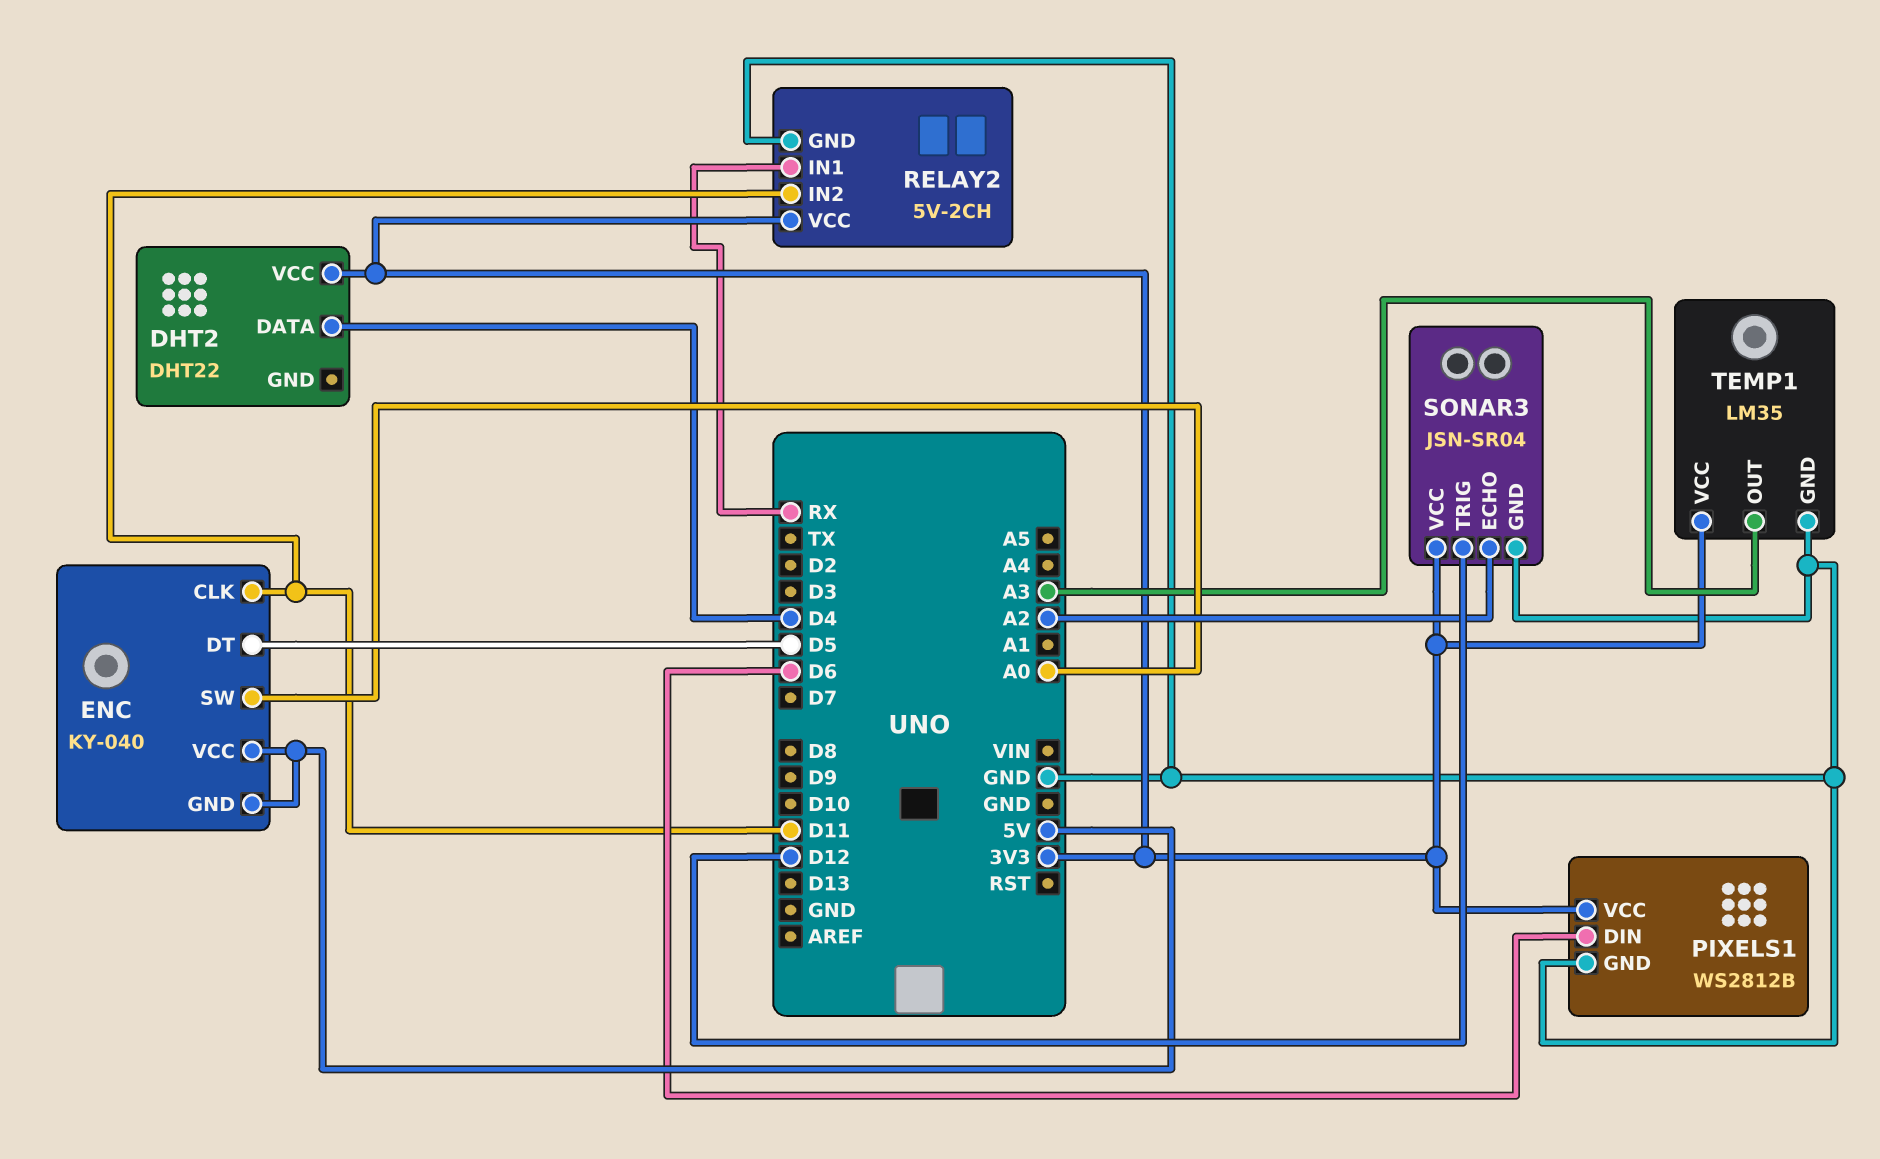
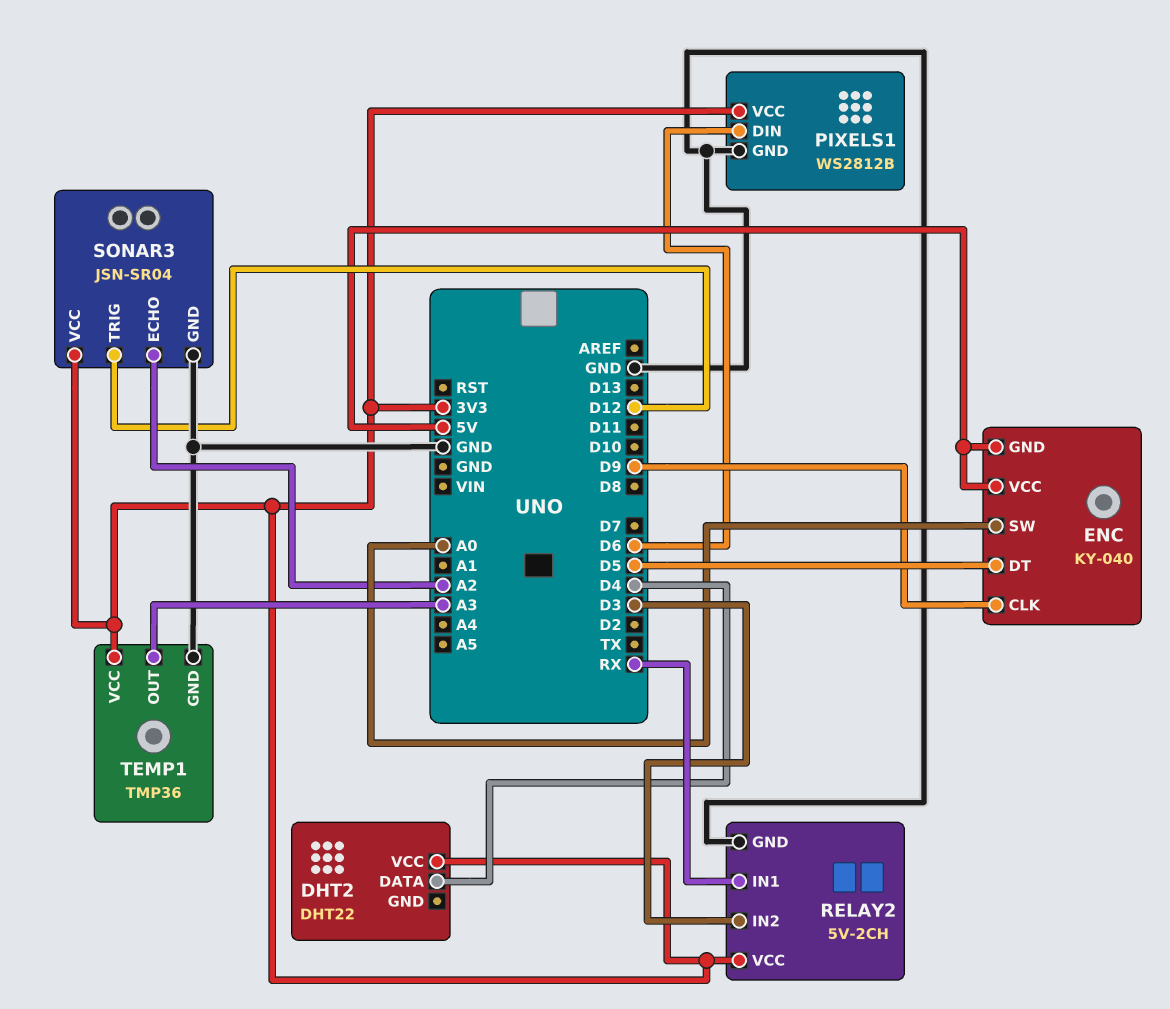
ENC pin CLK: D11 -> D9
RELAY2 pin IN2: D11 -> D3
TEMP1: LM35 -> TMP36

